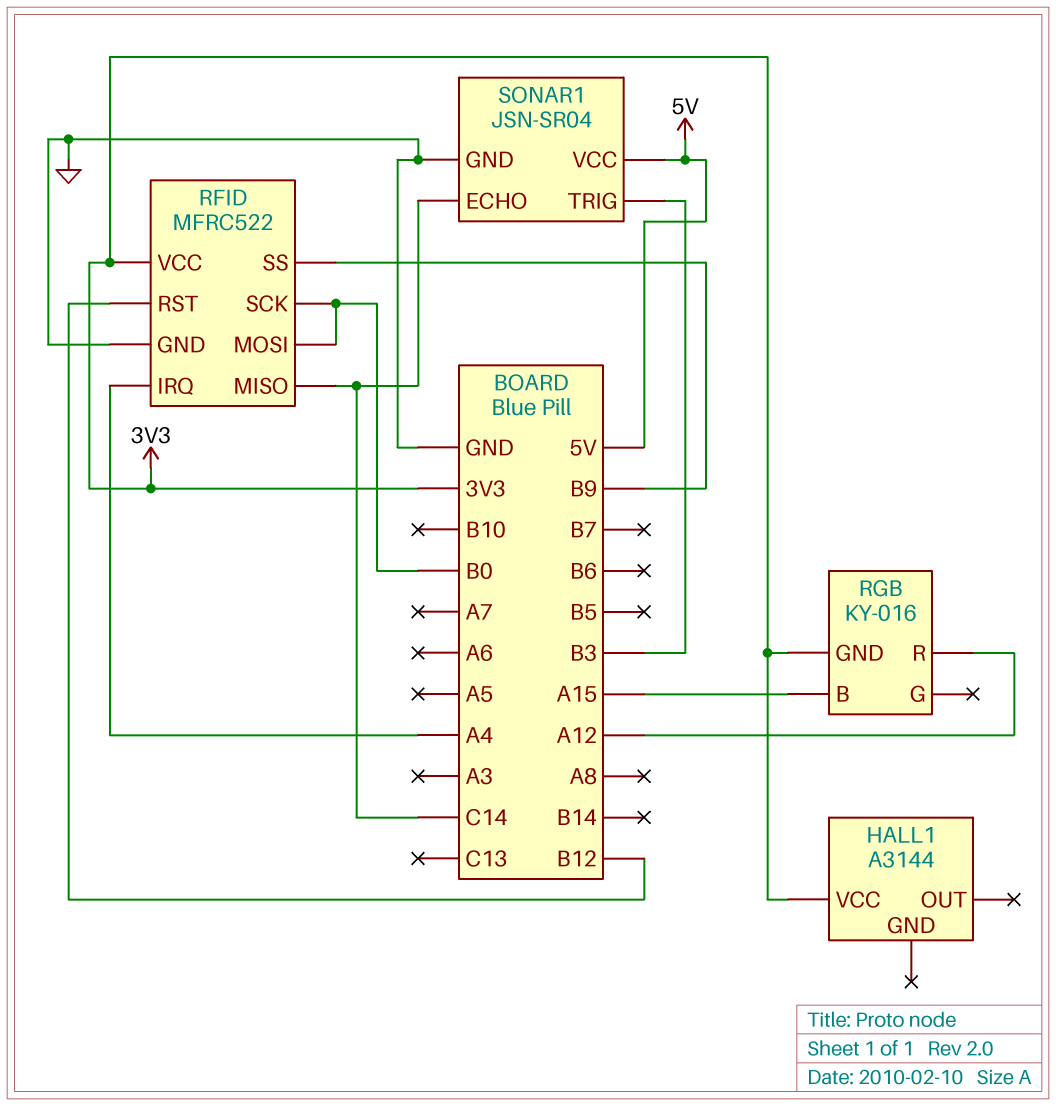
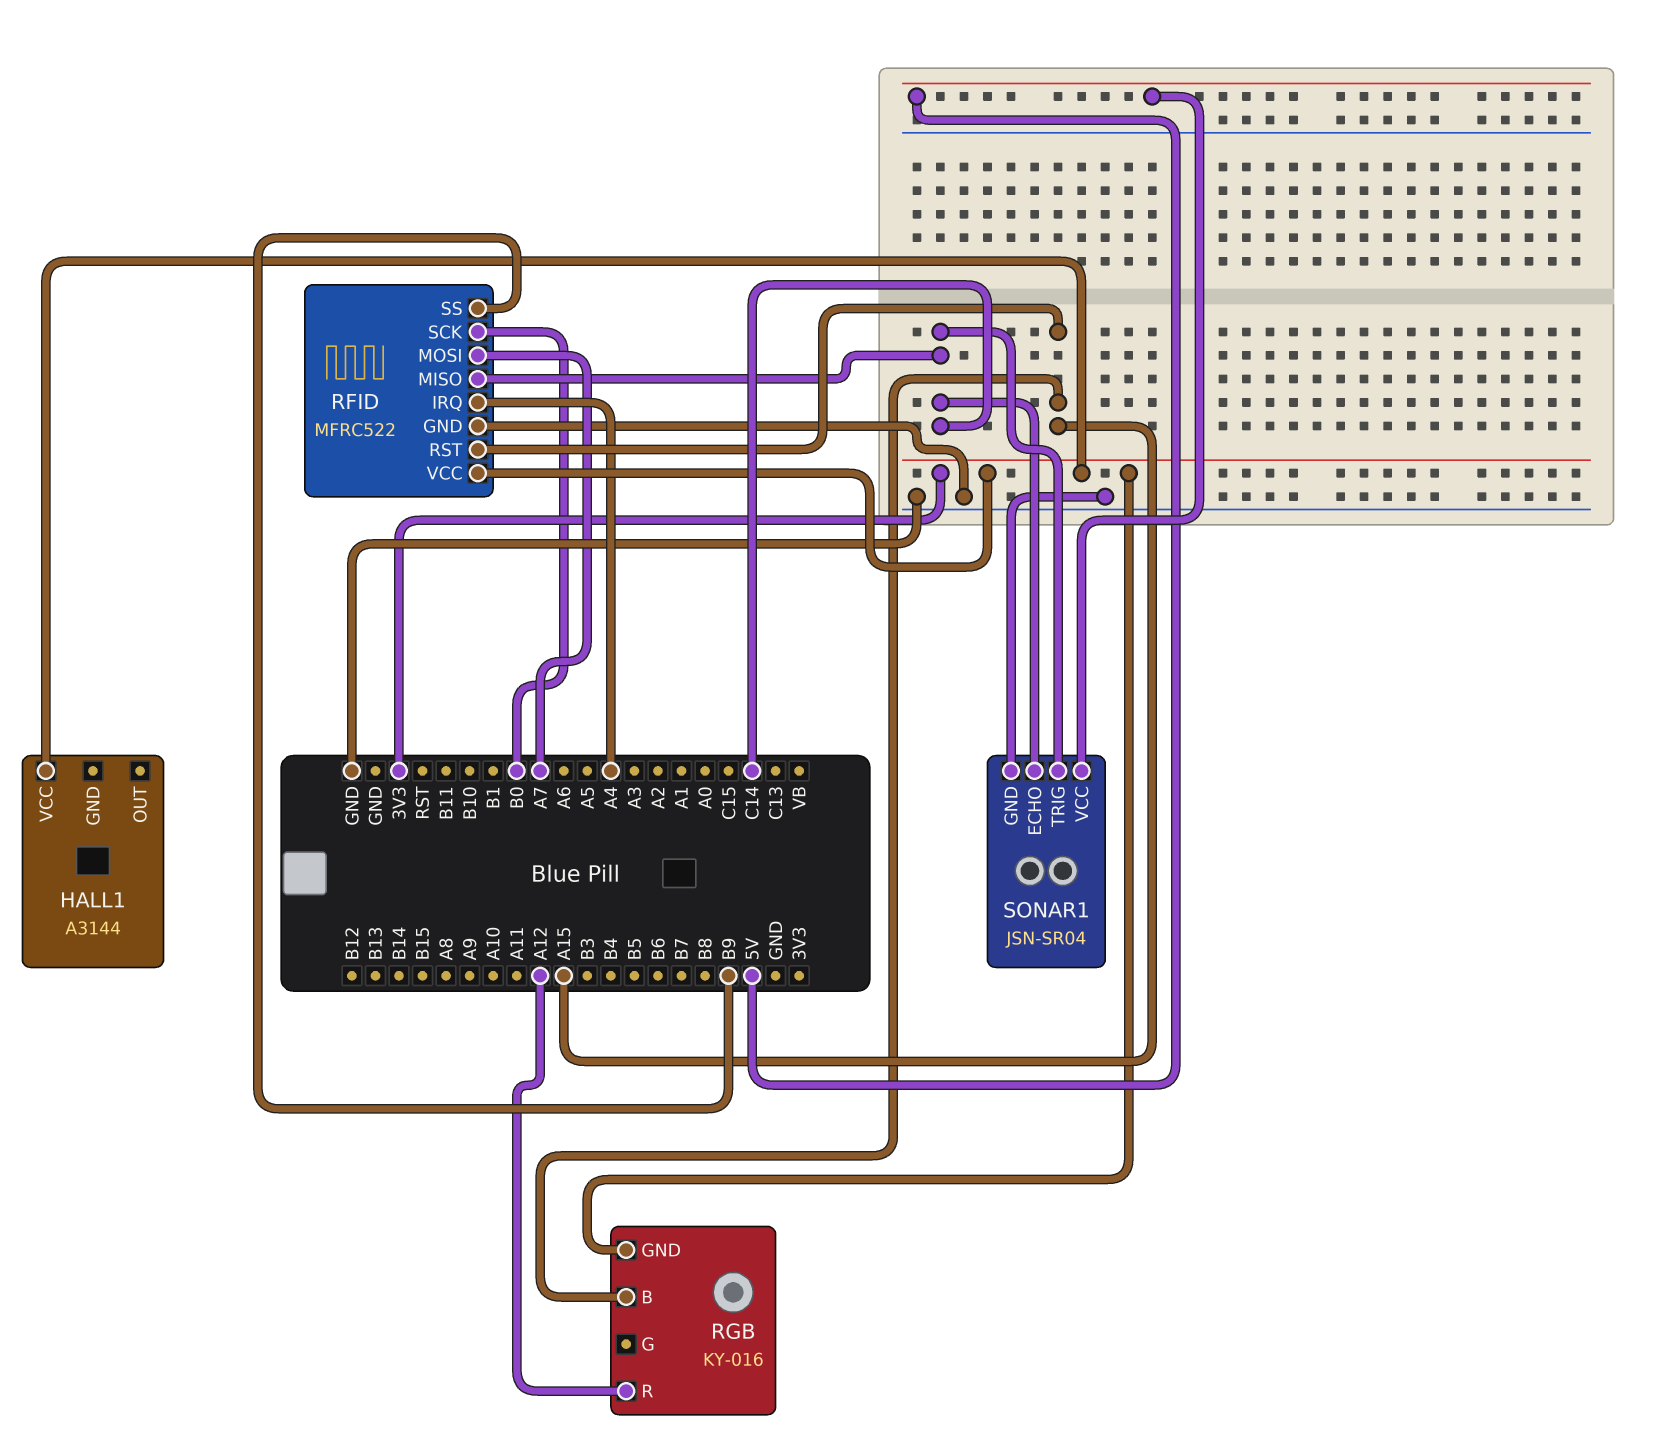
RFID pin MOSI: B0 -> A7
RFID pin RST: B12 -> A15
SONAR1 pin TRIG: B3 -> C14

